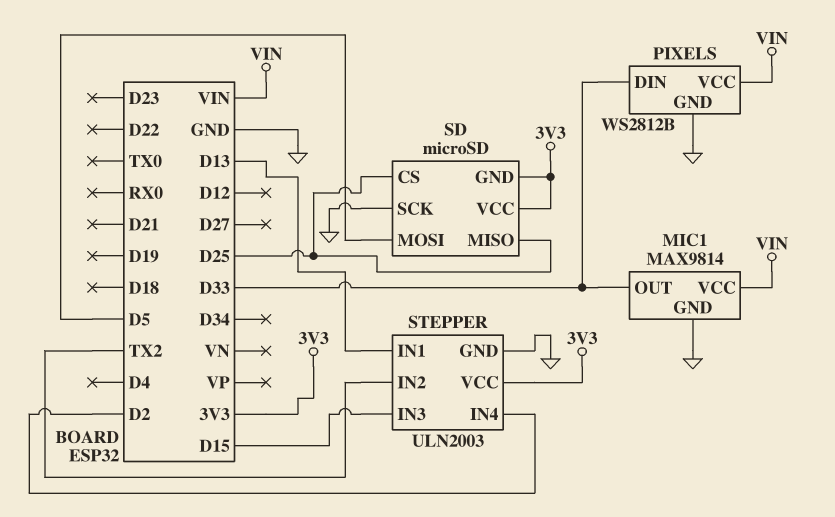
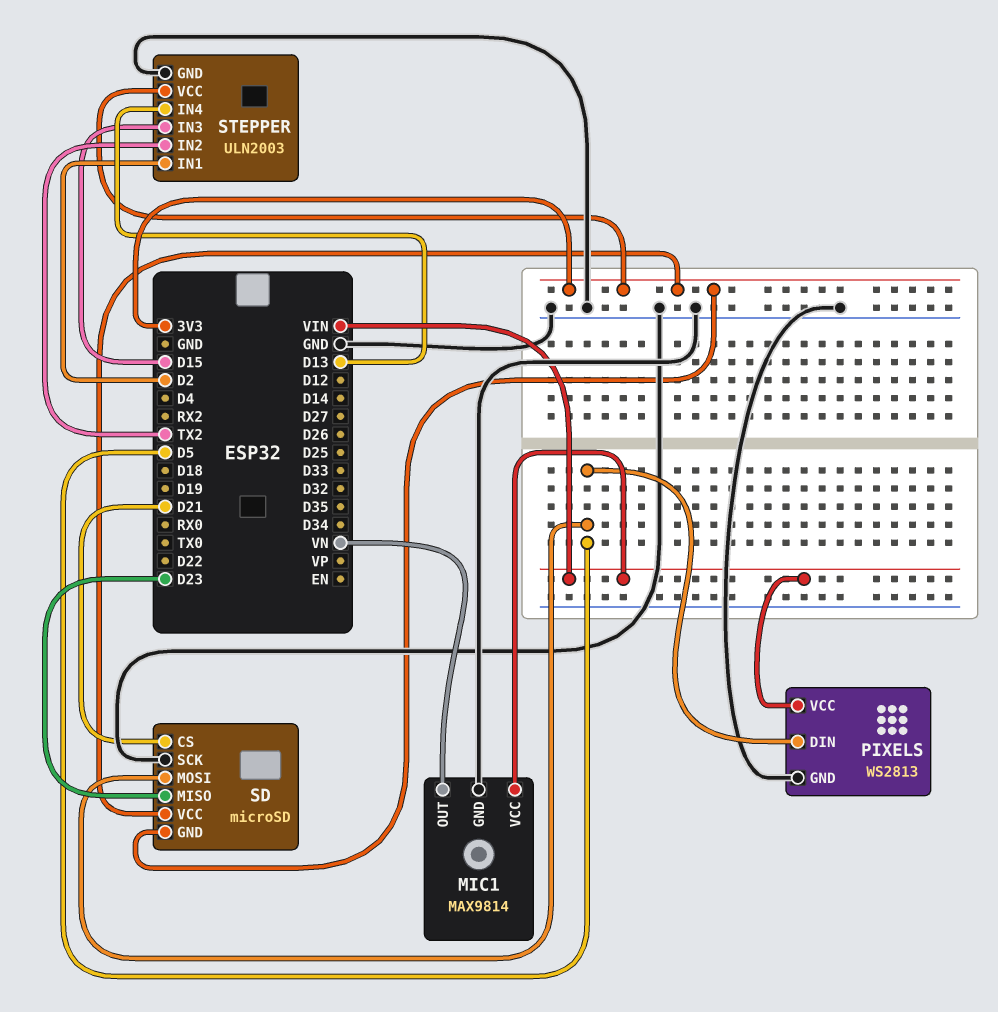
MIC1 pin OUT: D33 -> VN
PIXELS: WS2812B -> WS2813
PIXELS pin DIN: D33 -> D5
SD pin CS: D25 -> D21
SD pin MISO: D25 -> D23
STEPPER pin IN1: D13 -> D2
STEPPER pin IN4: D2 -> D13

